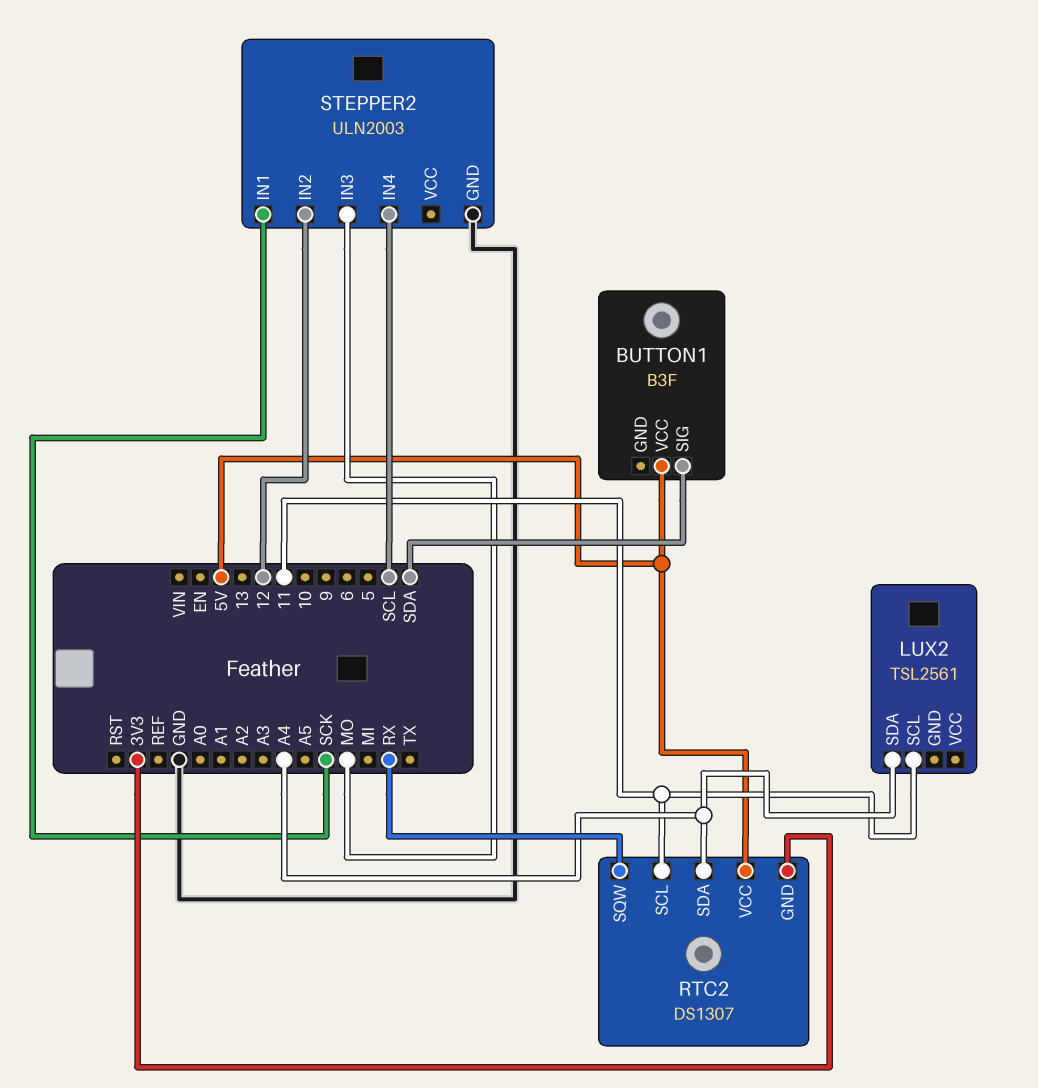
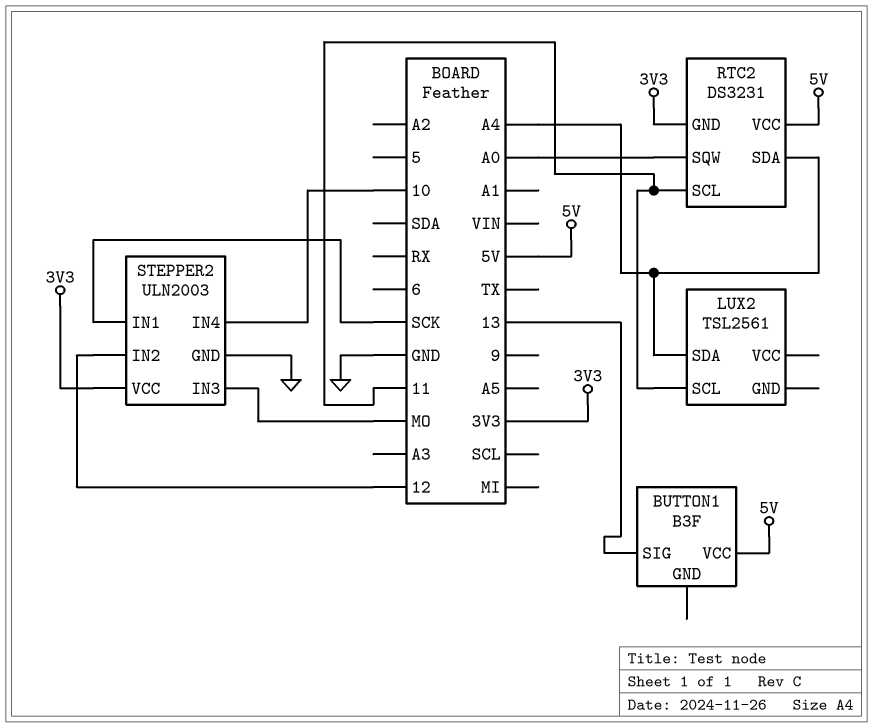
BUTTON1 pin SIG: SDA -> 13
RTC2: DS1307 -> DS3231
RTC2 pin SQW: RX -> A0
STEPPER2 pin IN4: SCL -> 10
STEPPER2 pin VCC: none -> 3V3

